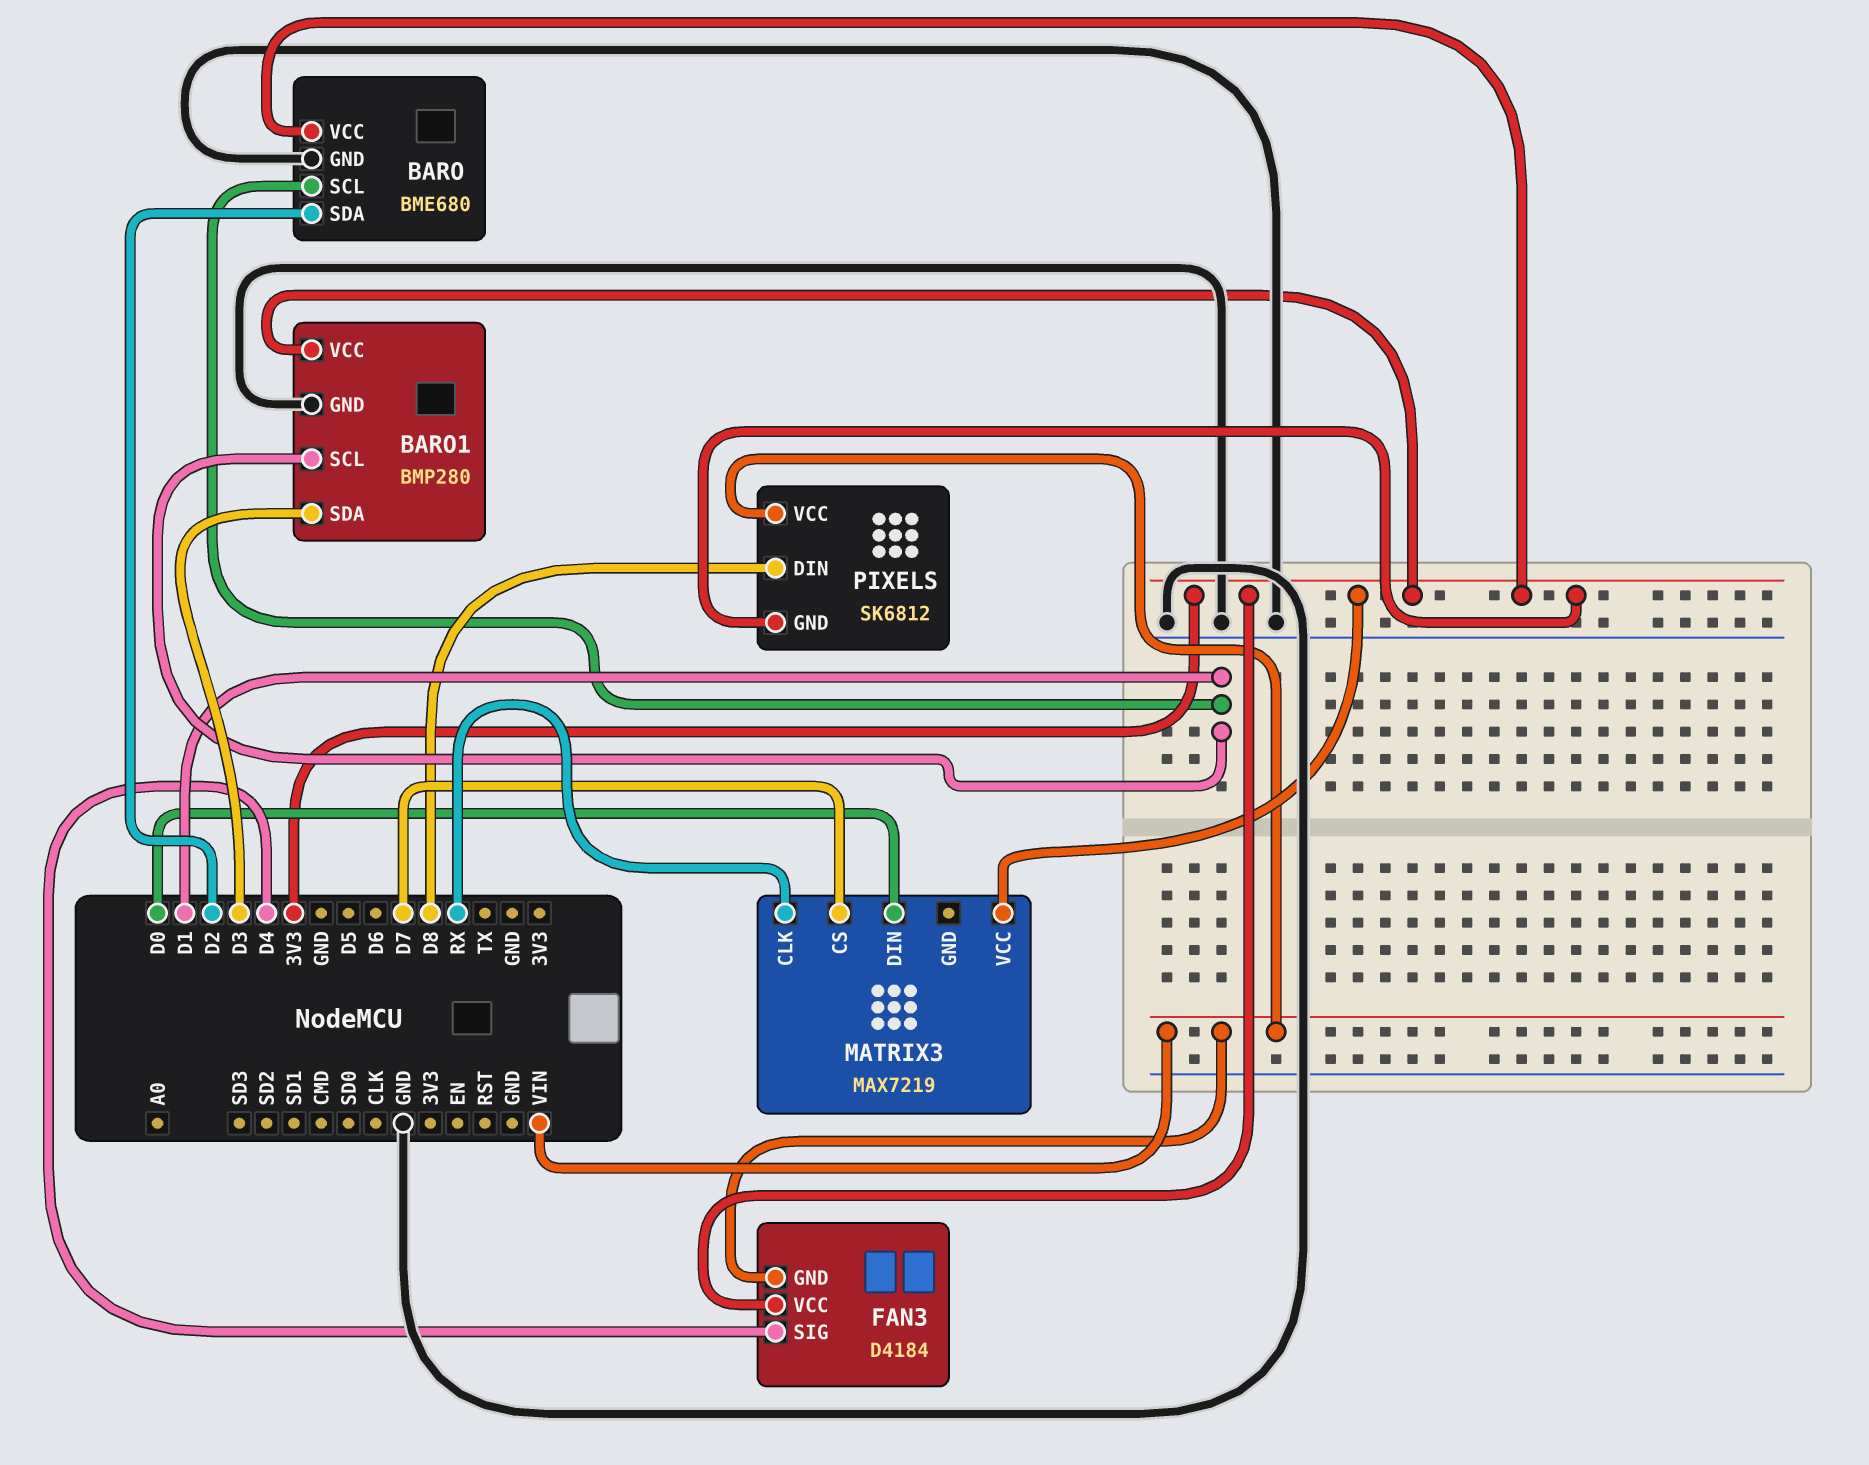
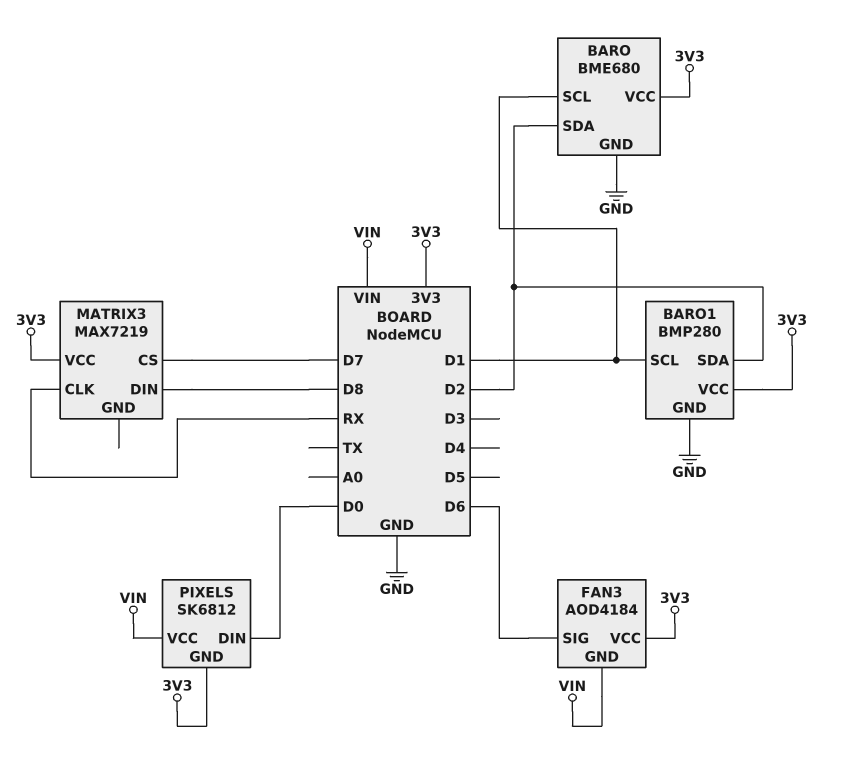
BARO1 pin SDA: D3 -> D2
FAN3: D4184 -> AOD4184
FAN3 pin SIG: D4 -> D6
MATRIX3 pin DIN: D0 -> D8
PIXELS pin DIN: D8 -> D0

